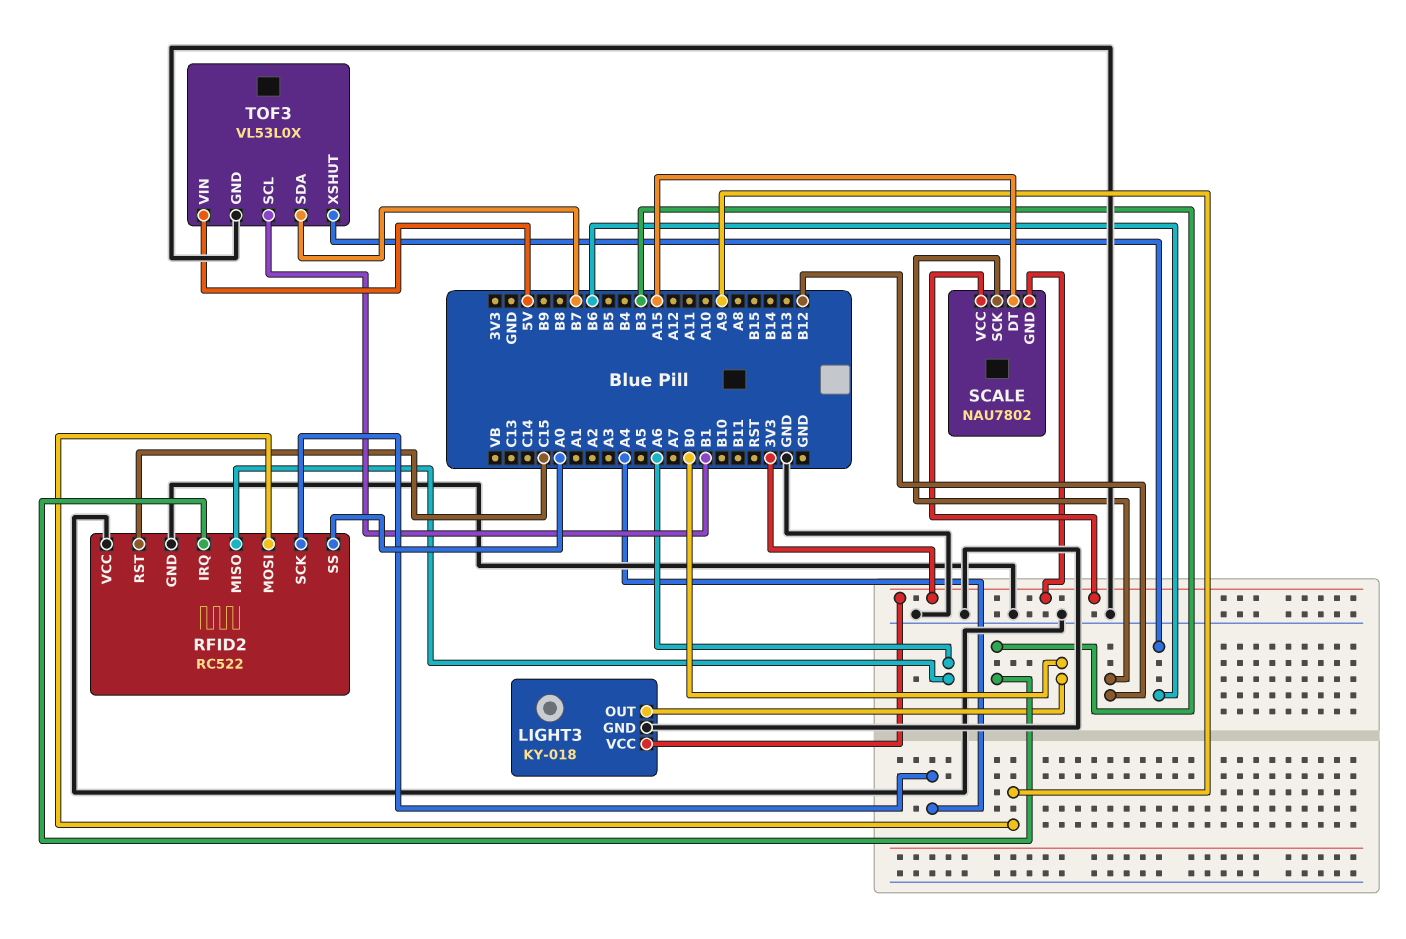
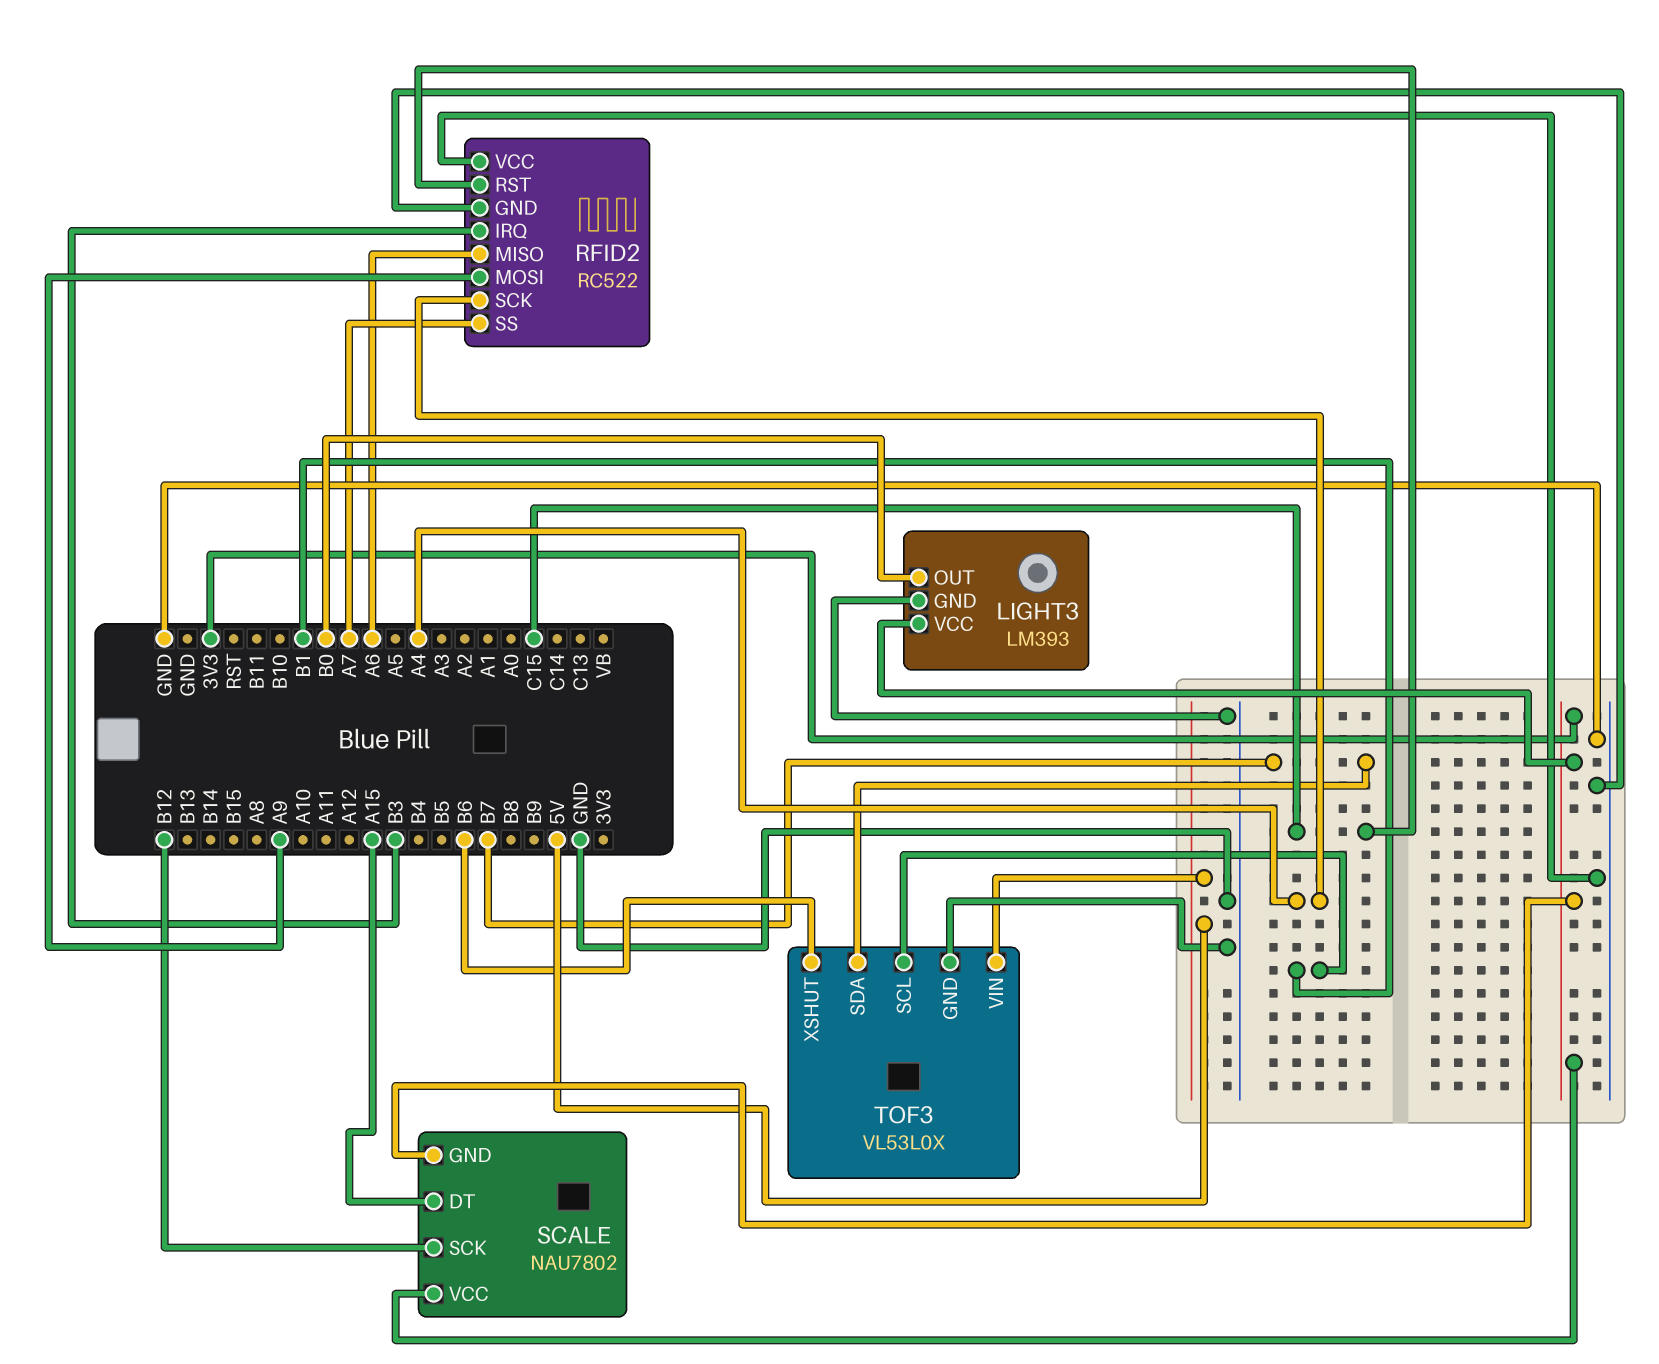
LIGHT3: KY-018 -> LM393
RFID2 pin SS: A0 -> A7

